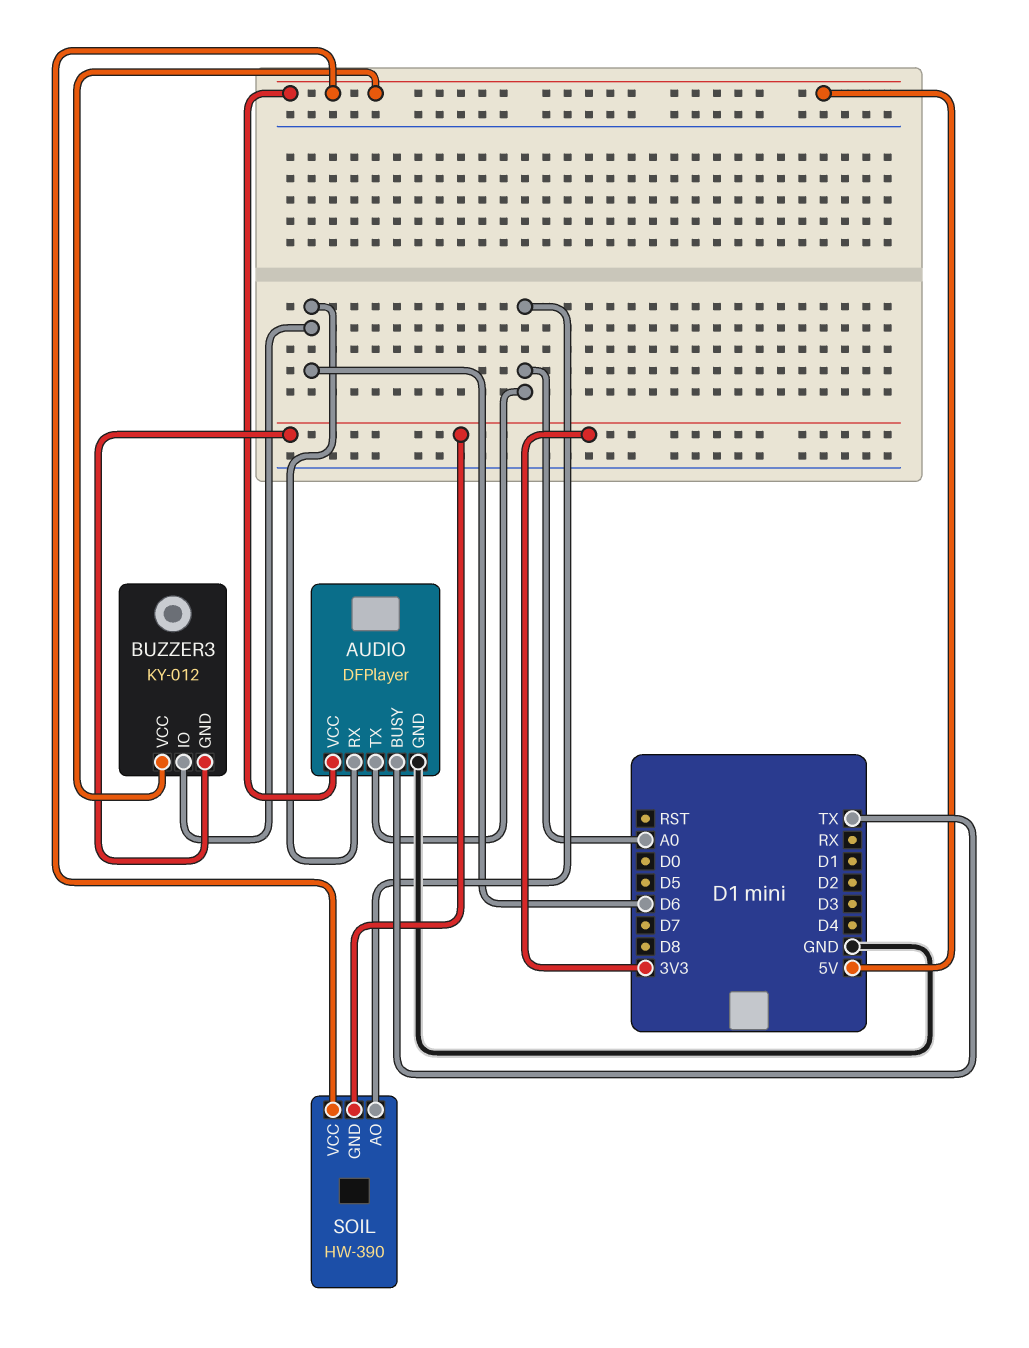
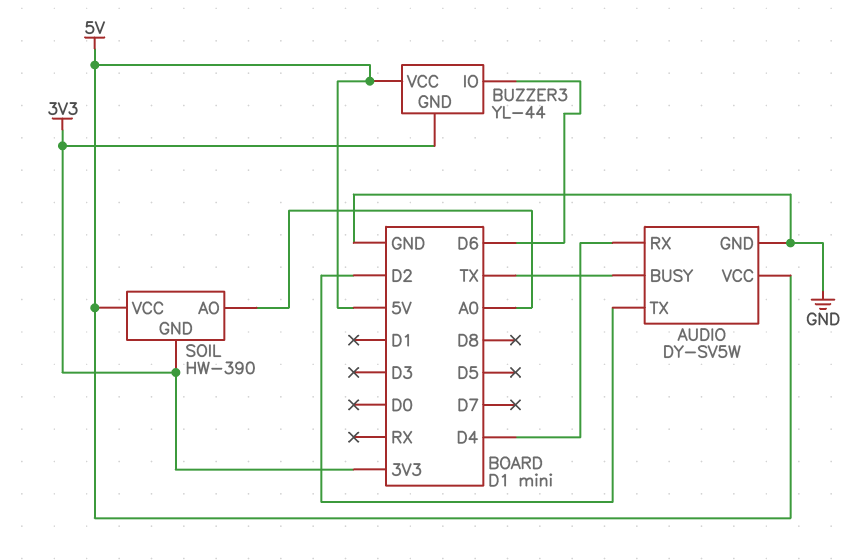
AUDIO: DFPlayer -> DY-SV5W
AUDIO pin RX: D6 -> D4
AUDIO pin TX: A0 -> D2
BUZZER3: KY-012 -> YL-44

